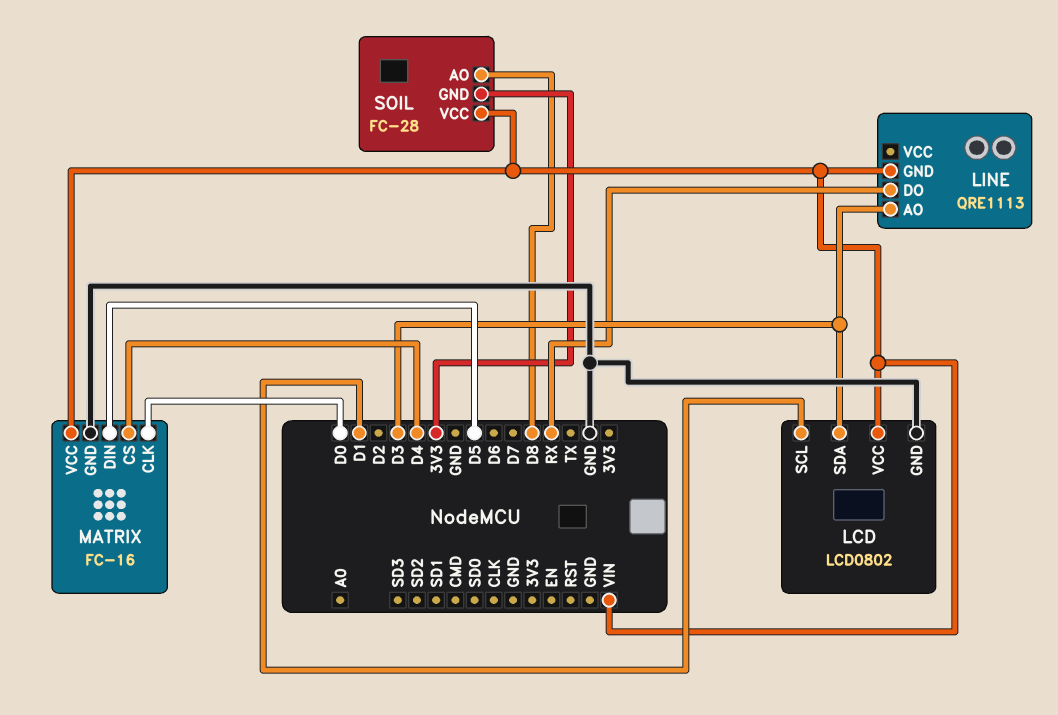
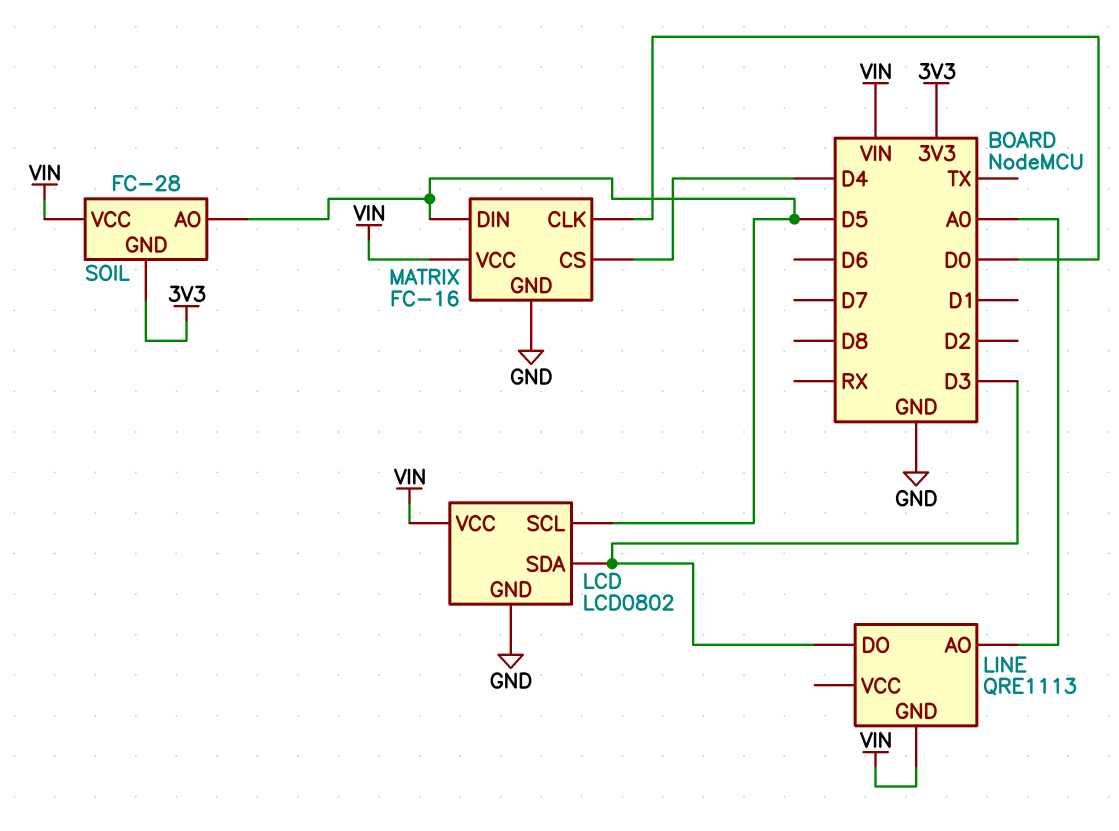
LCD pin SCL: D1 -> D5
LINE pin AO: D3 -> A0
LINE pin DO: RX -> D3
SOIL pin AO: D8 -> D5

